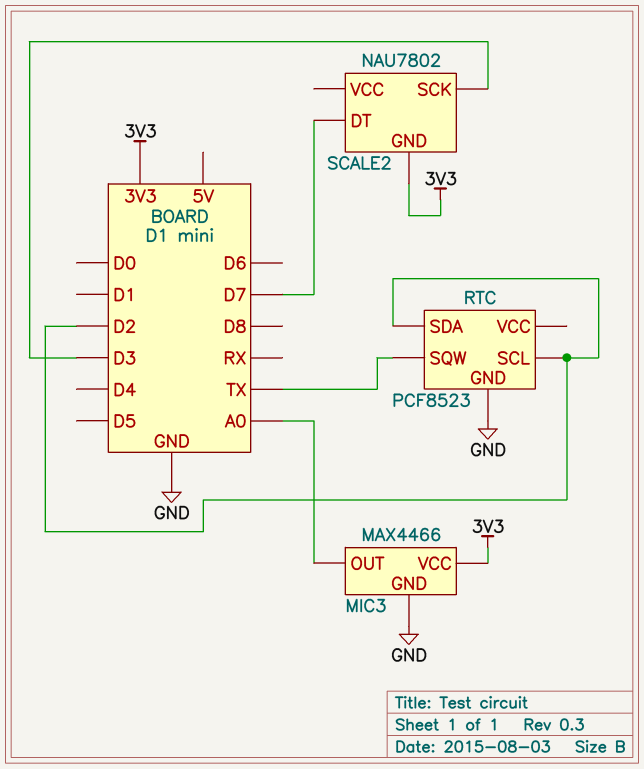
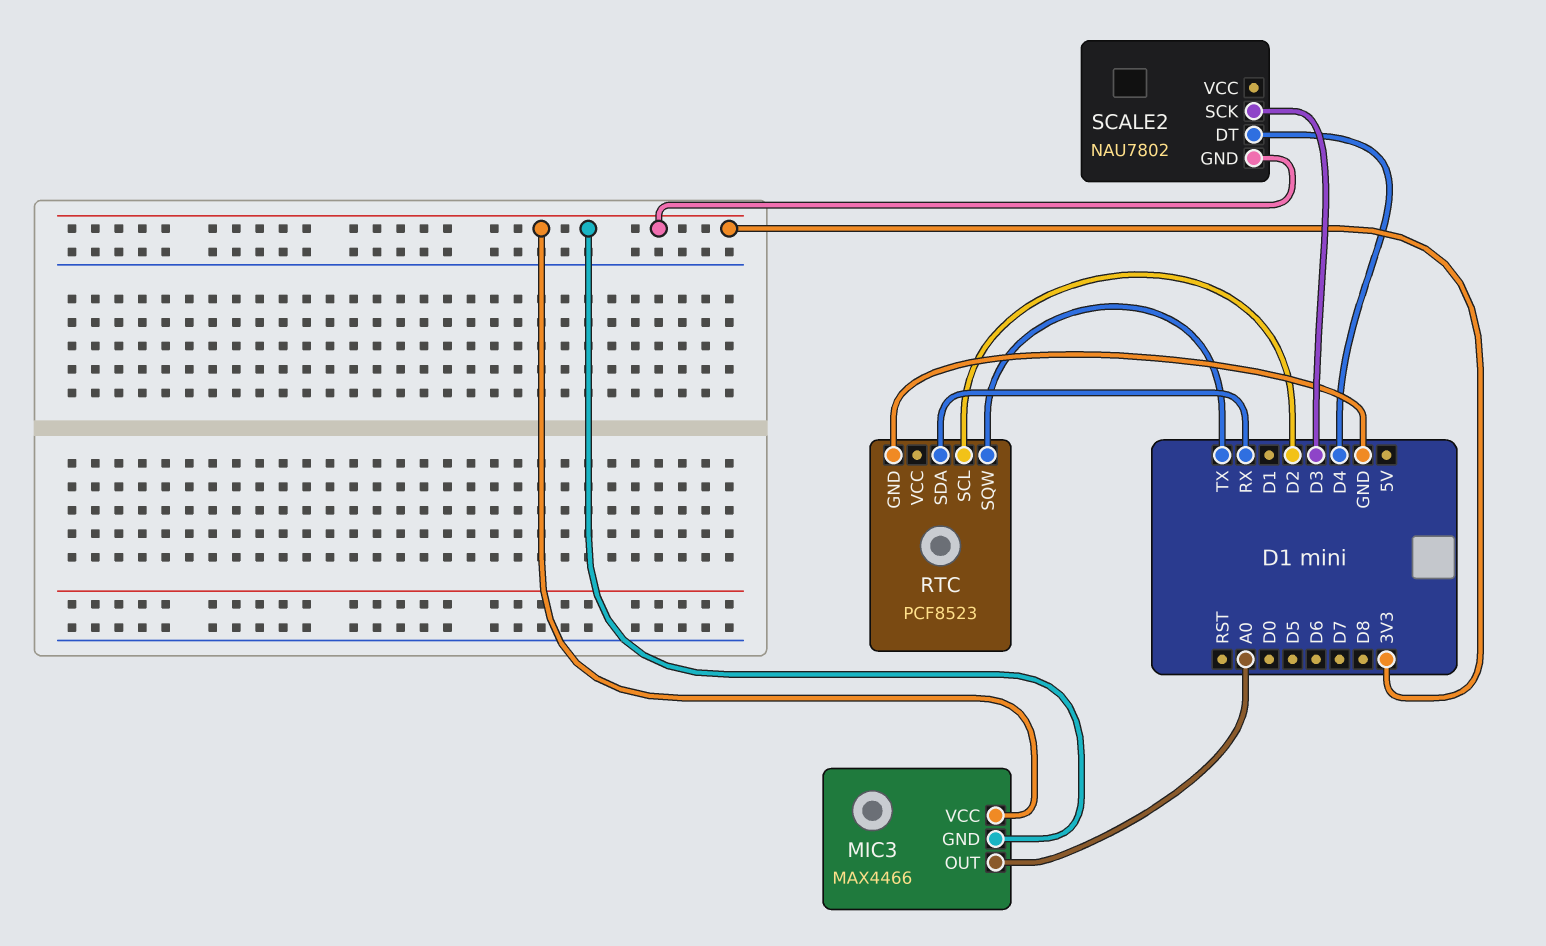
MIC3 pin GND: GND -> 3V3
RTC pin SDA: D2 -> RX
SCALE2 pin DT: D7 -> D4

